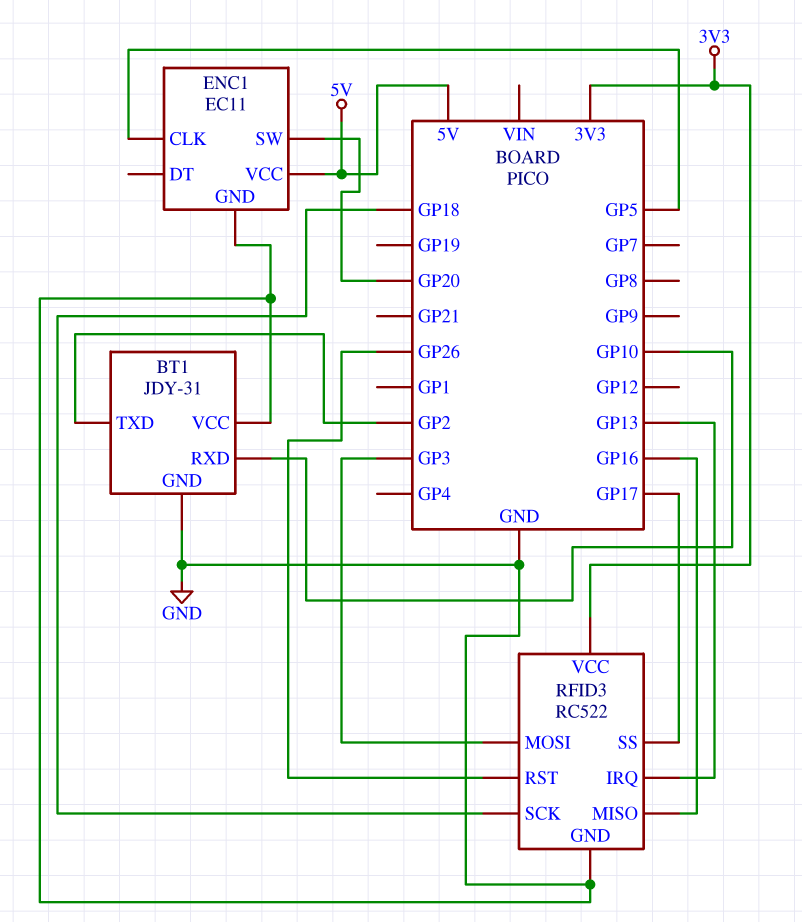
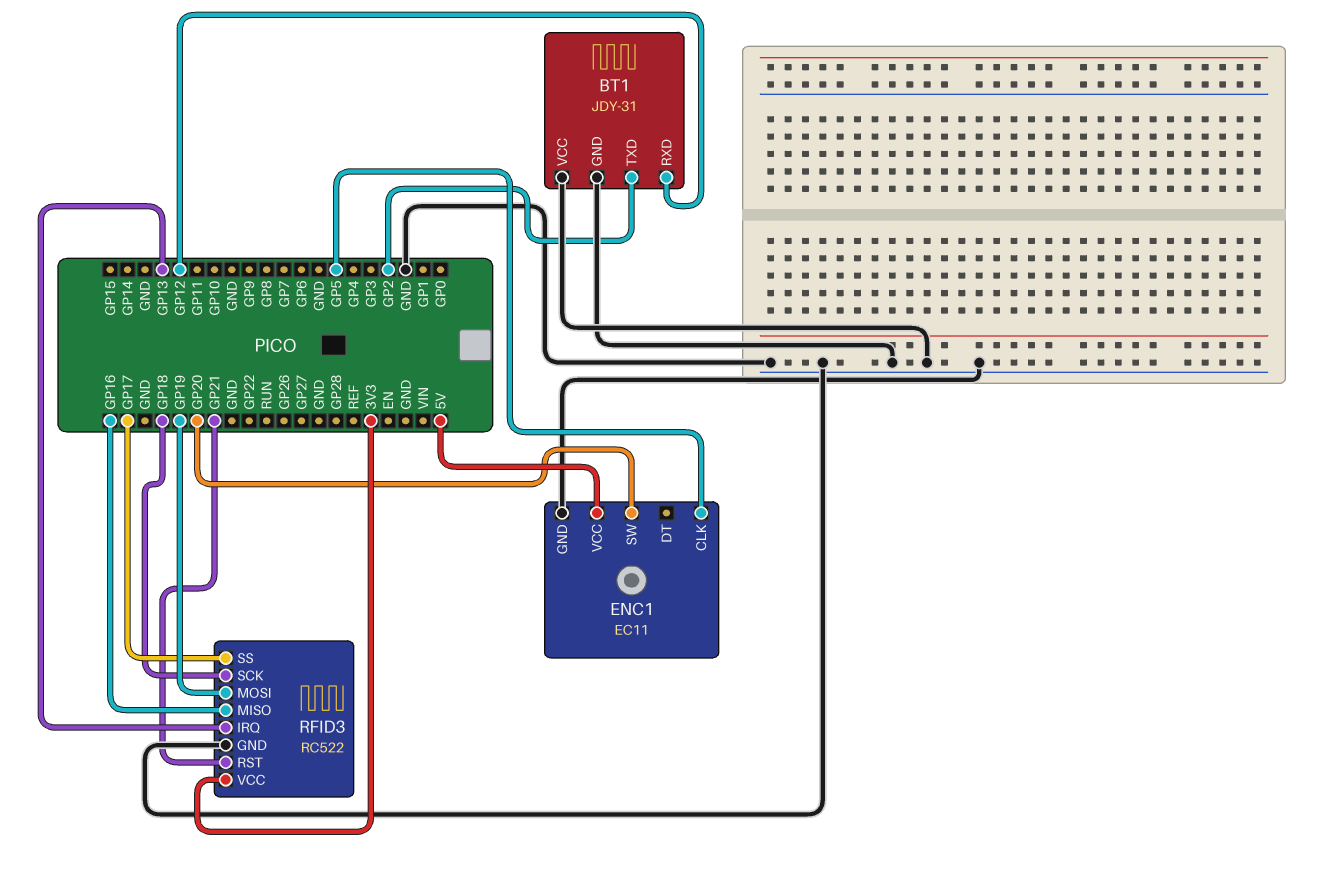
BT1 pin RXD: GP10 -> GP12
RFID3 pin MOSI: GP3 -> GP19
RFID3 pin RST: GP26 -> GP21

